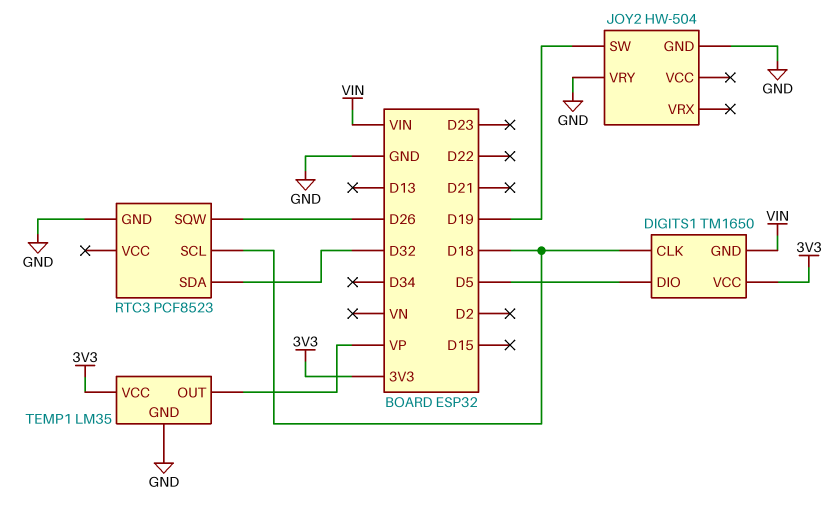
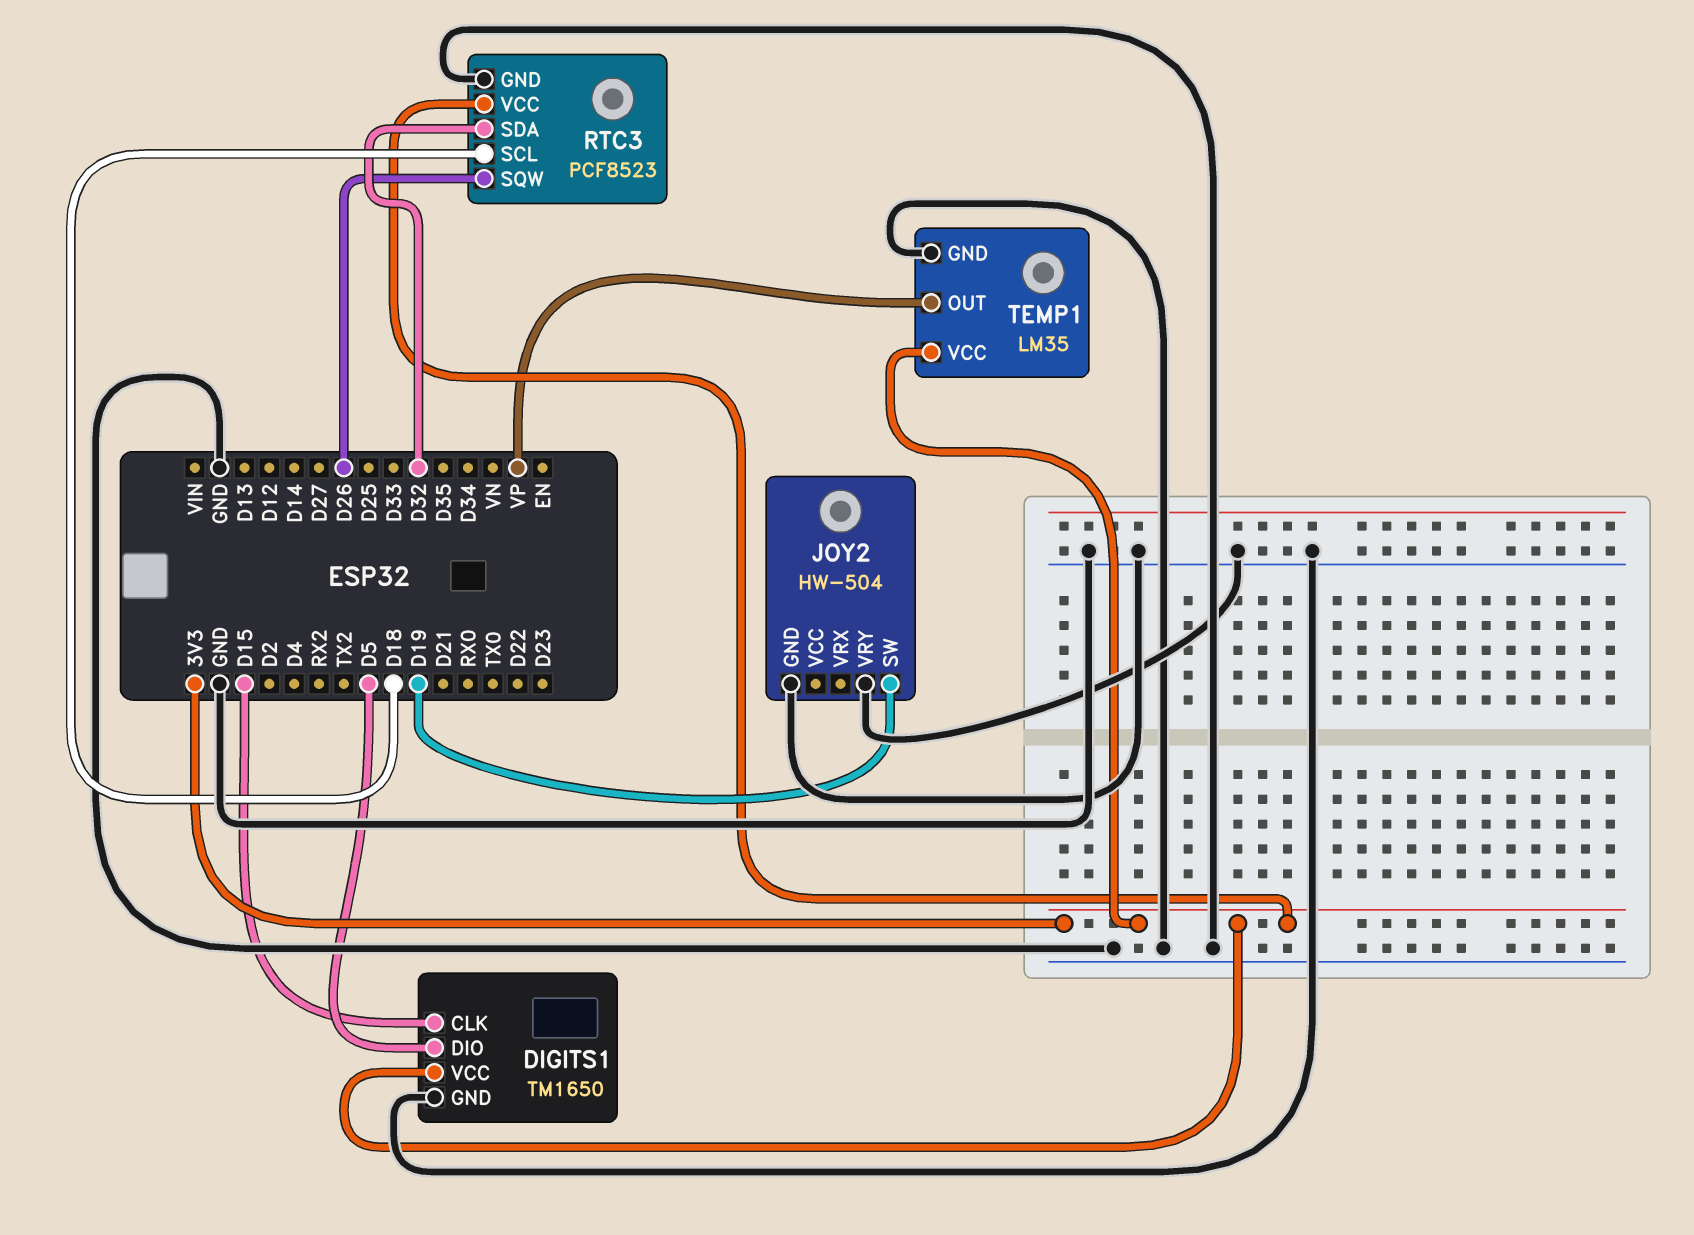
DIGITS1 pin CLK: D18 -> D15
DIGITS1 pin GND: VIN -> GND
RTC3 pin VCC: none -> 3V3

